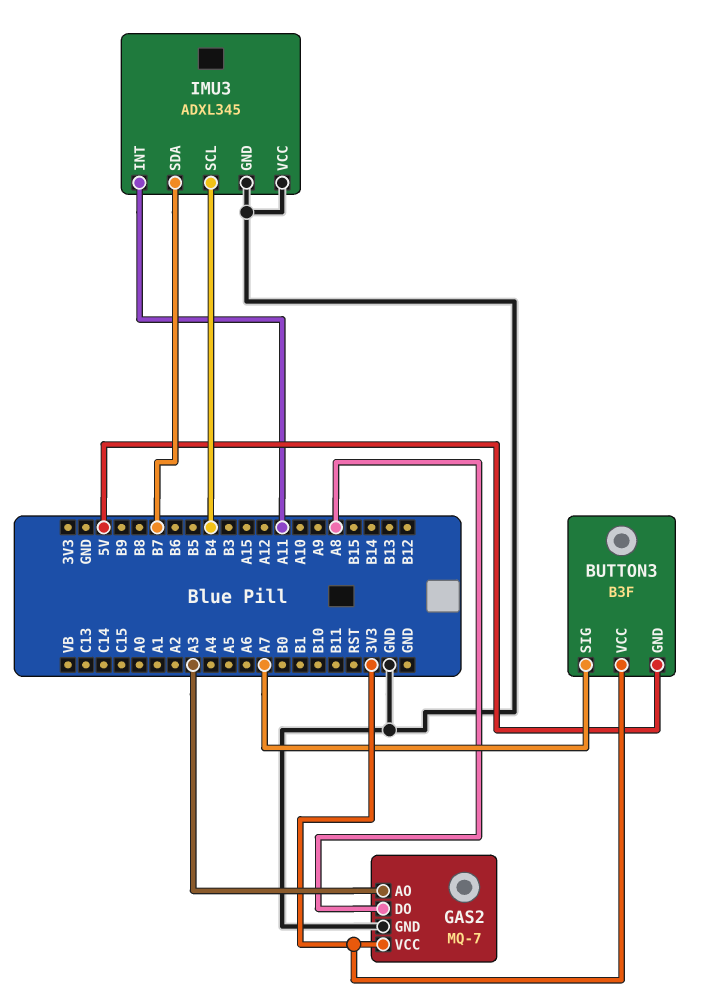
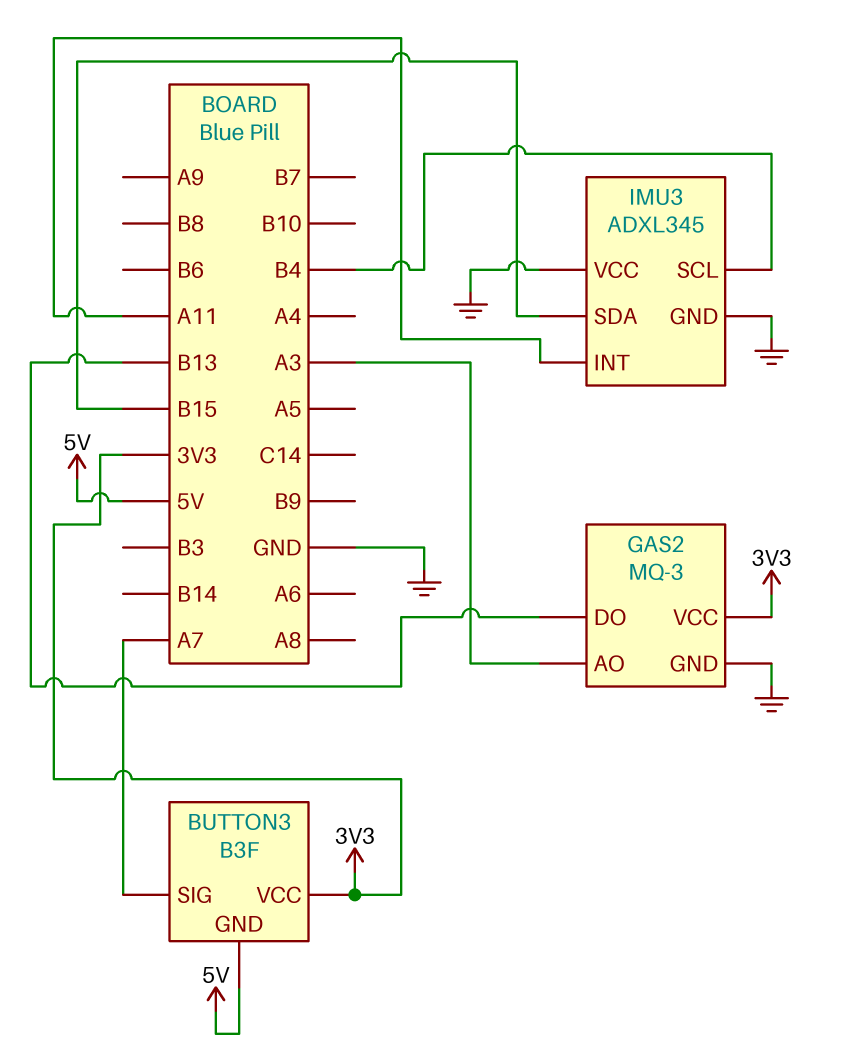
GAS2: MQ-7 -> MQ-3
GAS2 pin DO: A8 -> B13
IMU3 pin SDA: B7 -> B15

